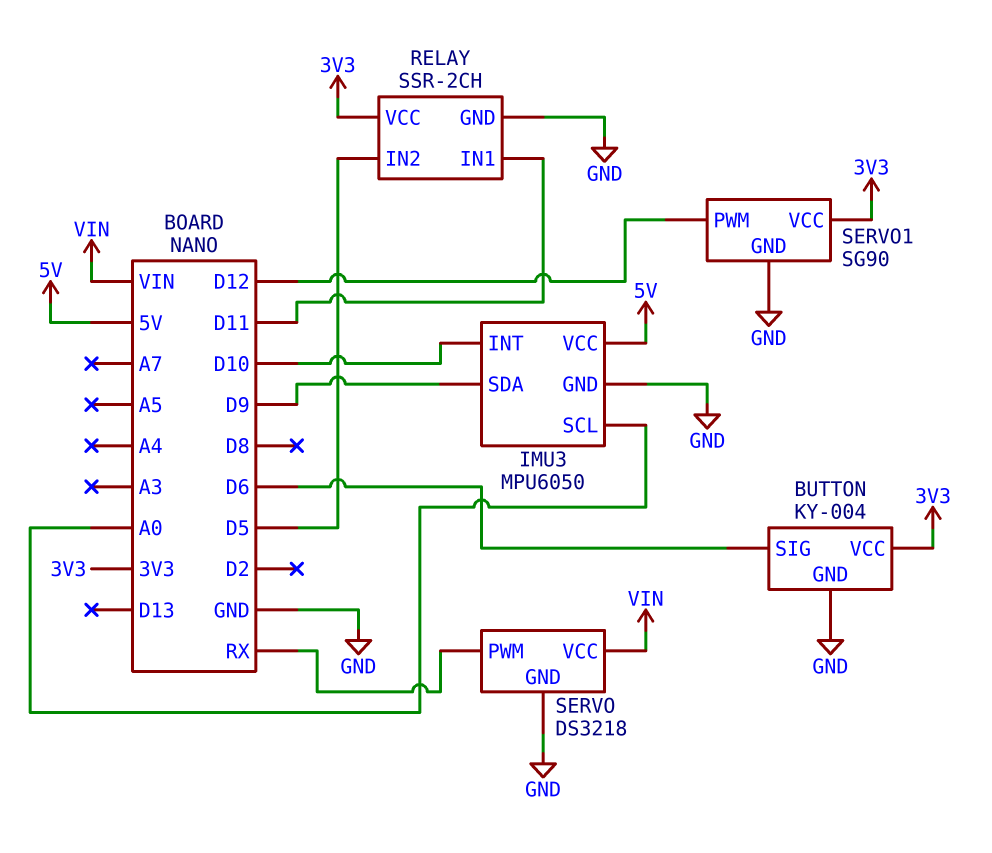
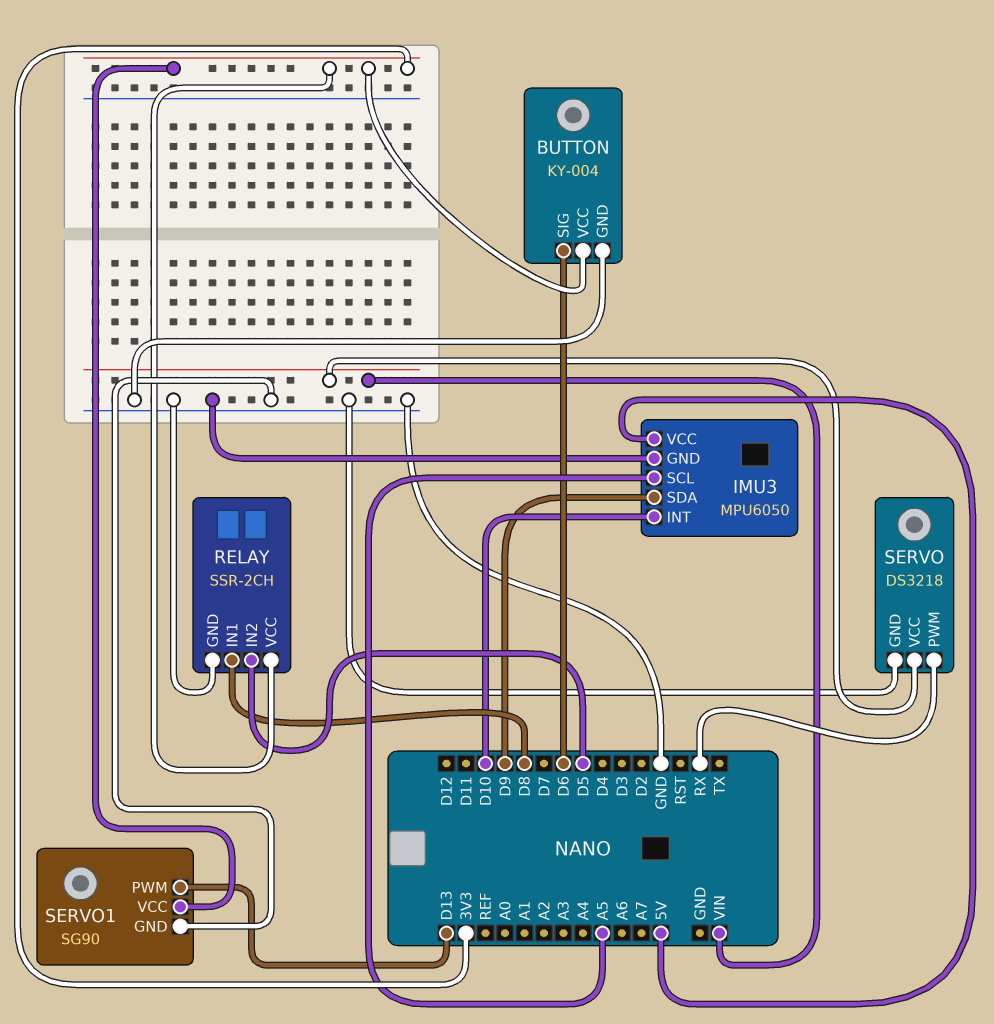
IMU3 pin SCL: A0 -> A5
RELAY pin IN1: D11 -> D8
SERVO1 pin PWM: D12 -> D13

